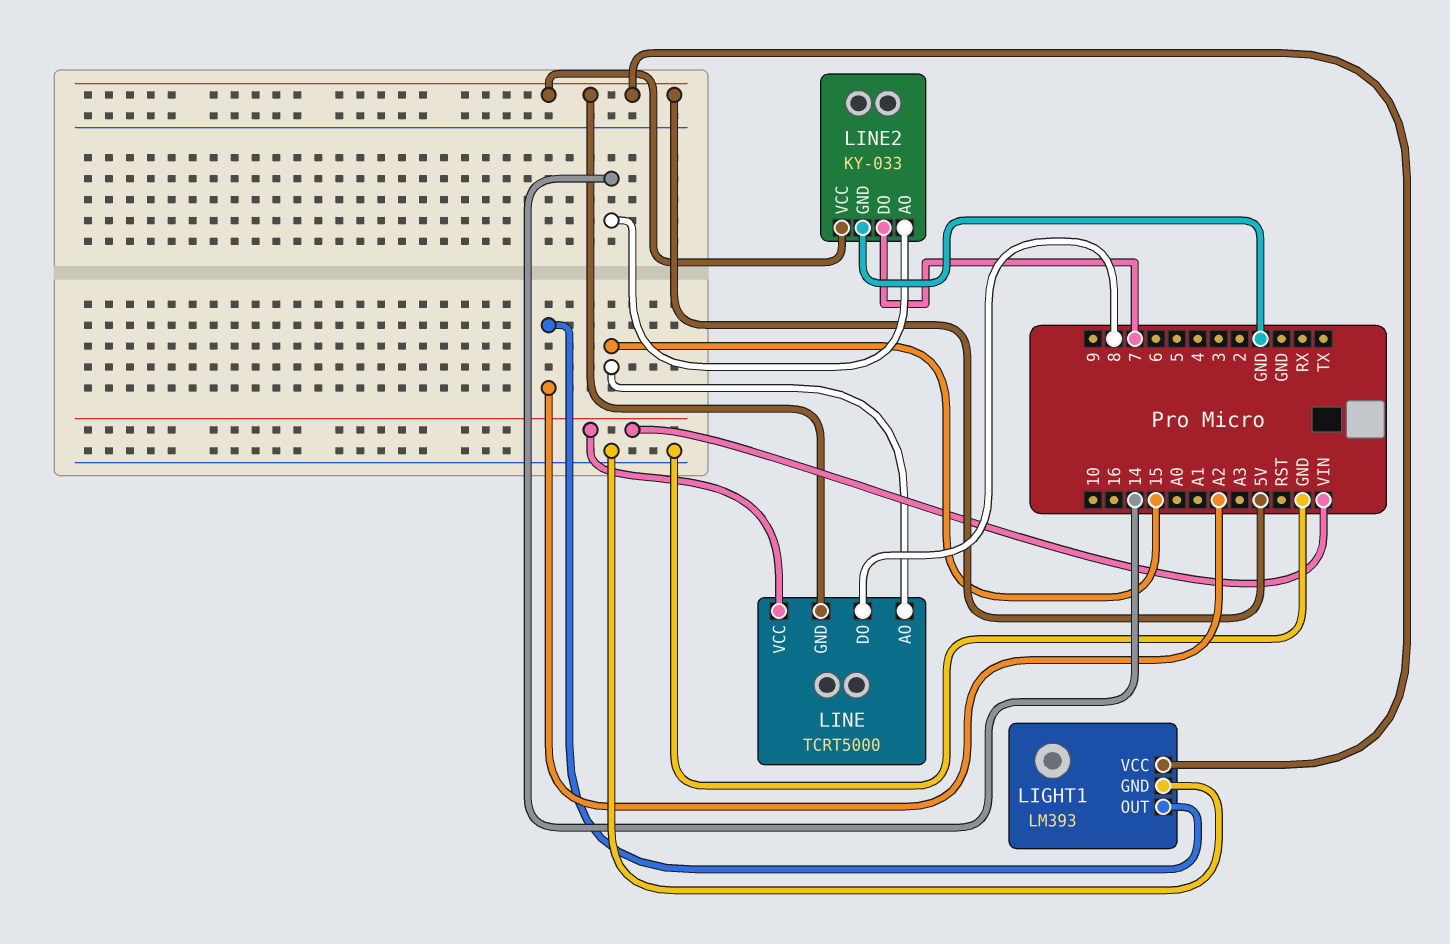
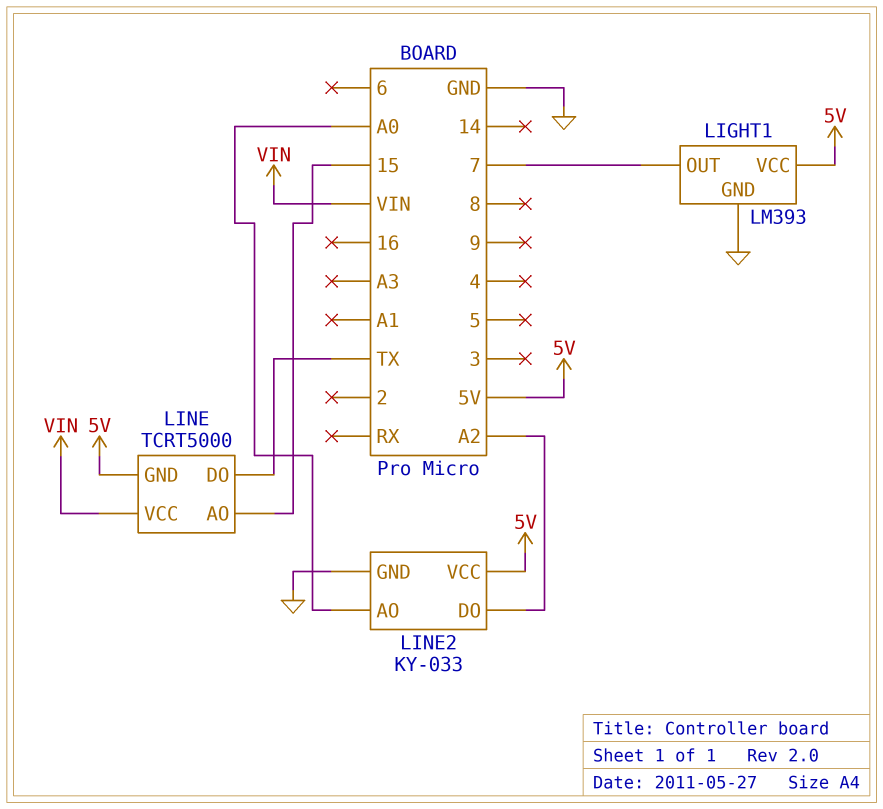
LIGHT1 pin OUT: A2 -> 7
LINE pin DO: 8 -> TX
LINE2 pin AO: 14 -> A0
LINE2 pin DO: 7 -> A2

